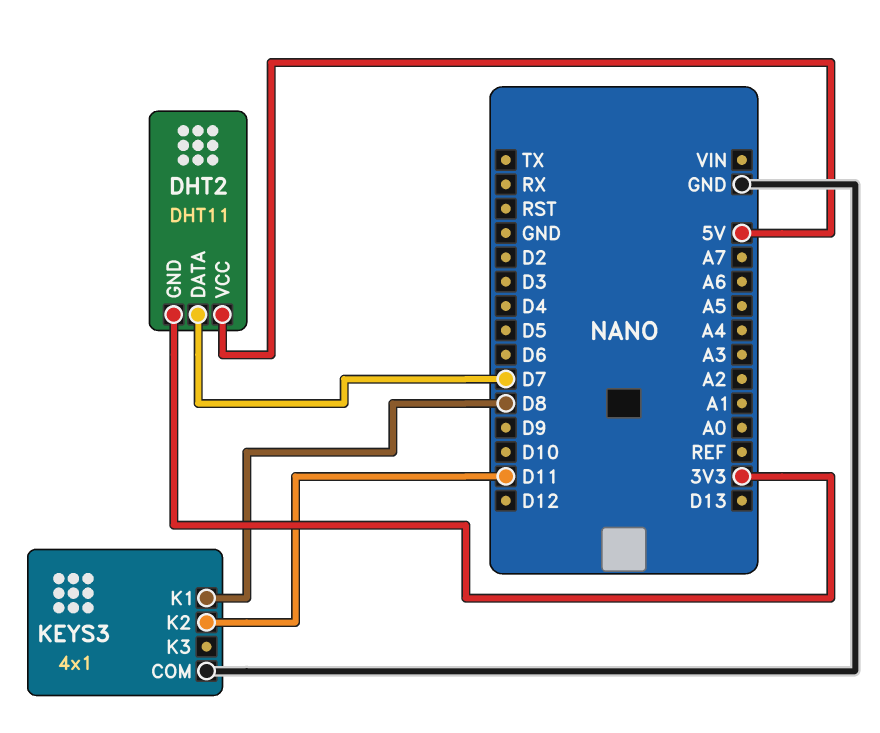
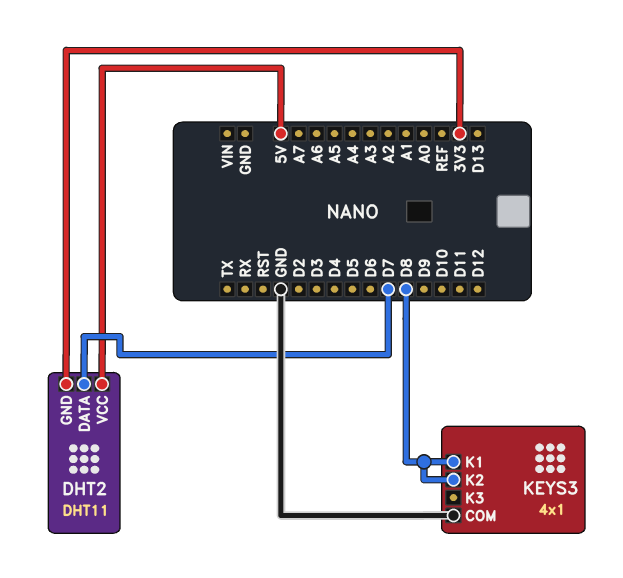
KEYS3 pin K2: D11 -> D8

